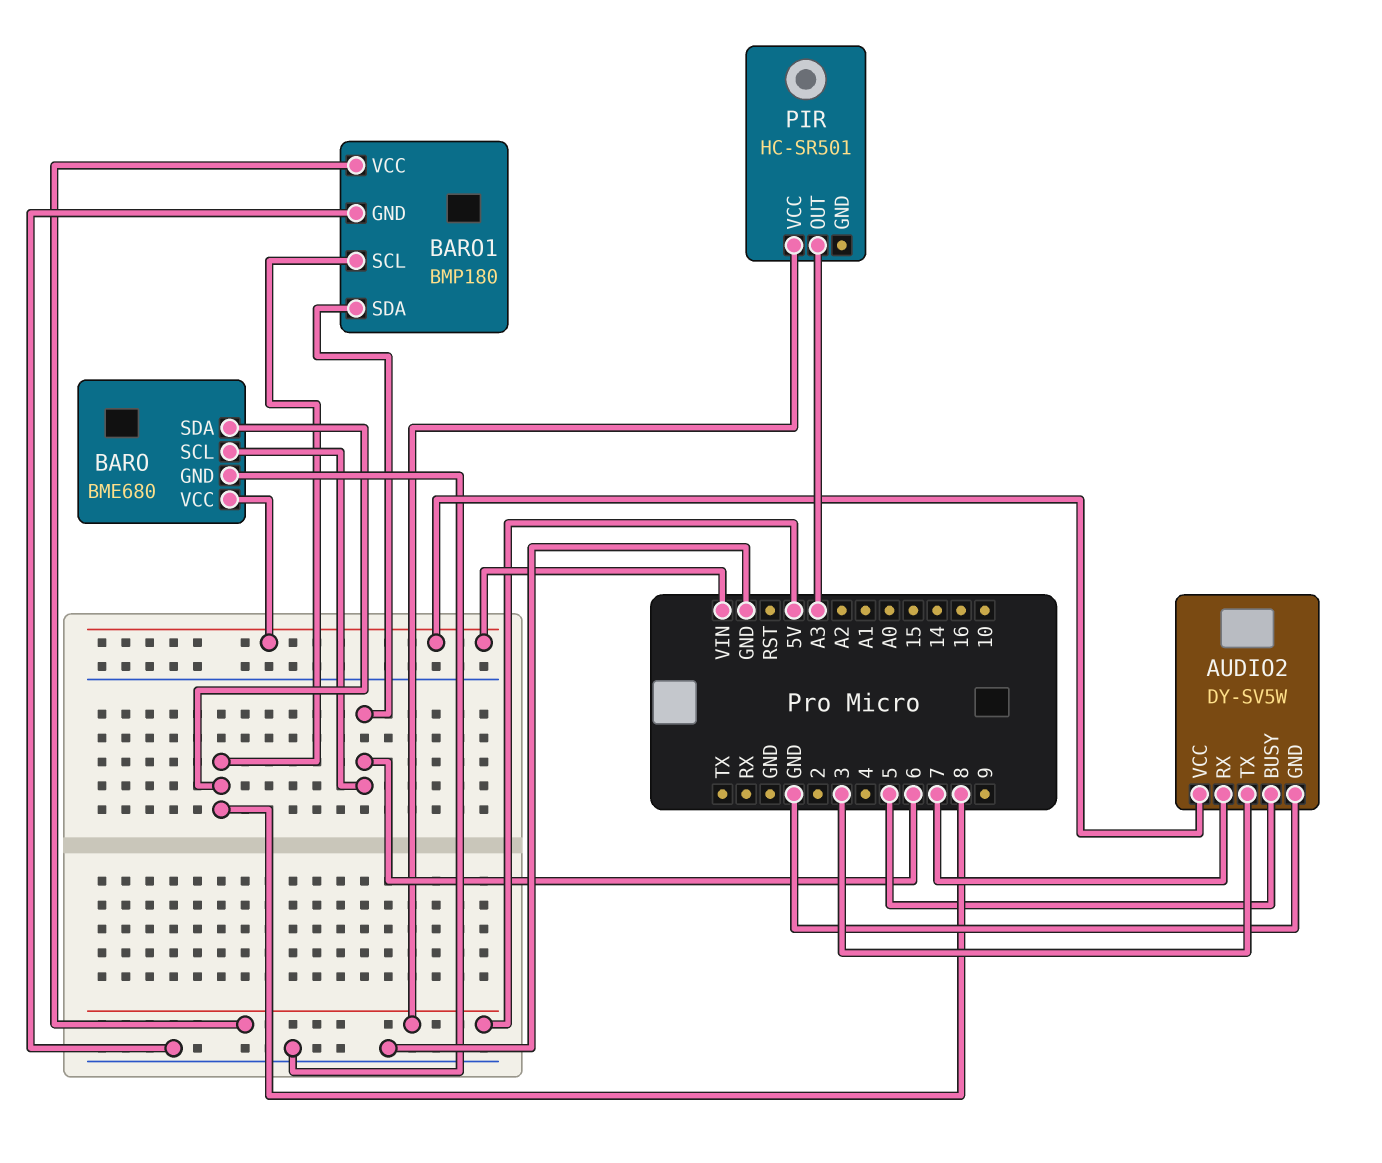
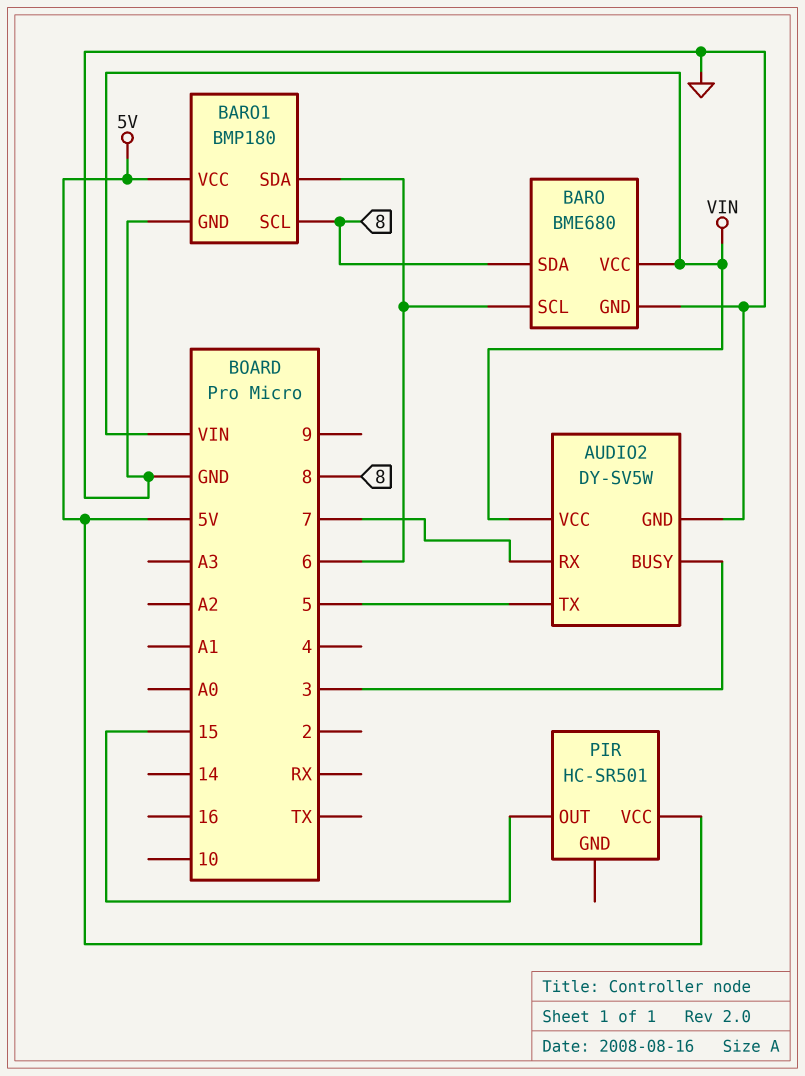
AUDIO2 pin BUSY: 5 -> 3
AUDIO2 pin TX: 3 -> 5
PIR pin OUT: A3 -> 15

